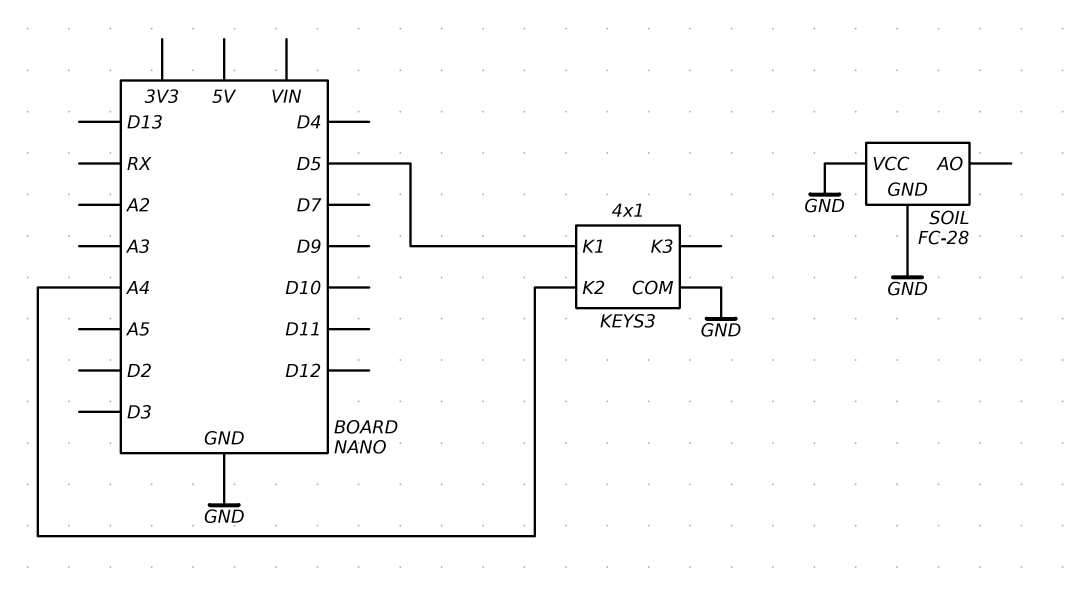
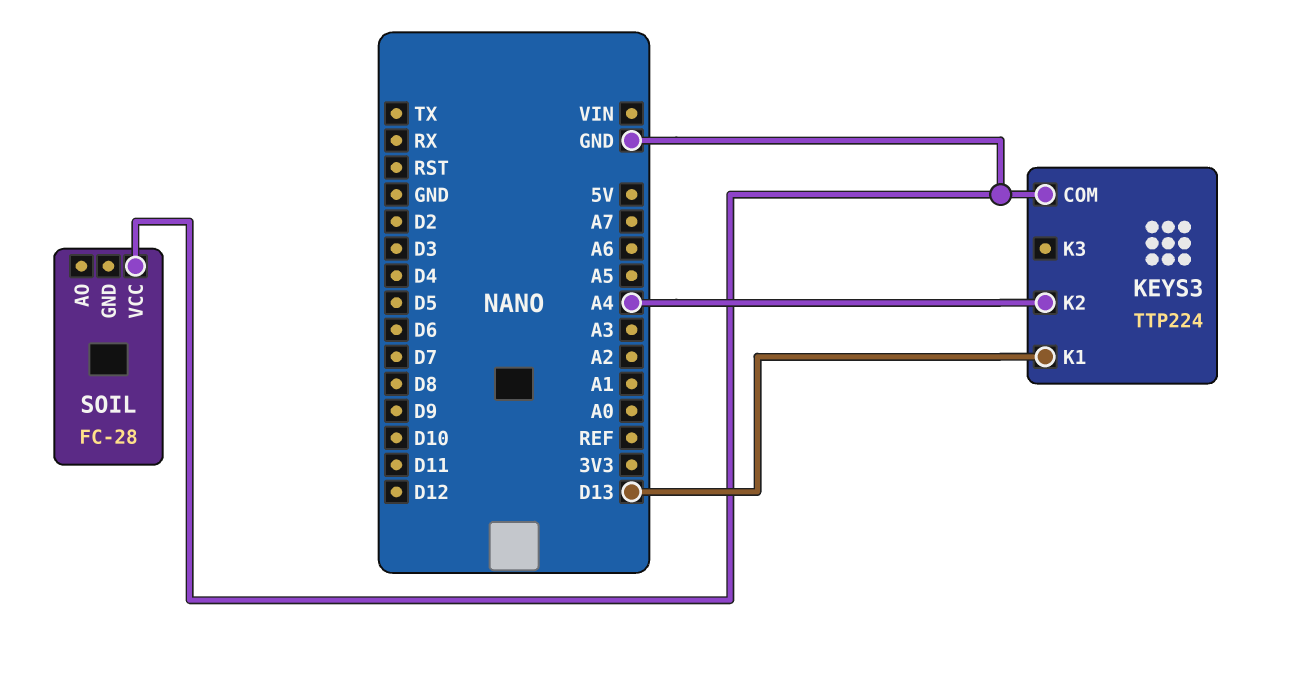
KEYS3: 4x1 -> TTP224
KEYS3 pin K1: D5 -> D13
SOIL pin GND: GND -> none

